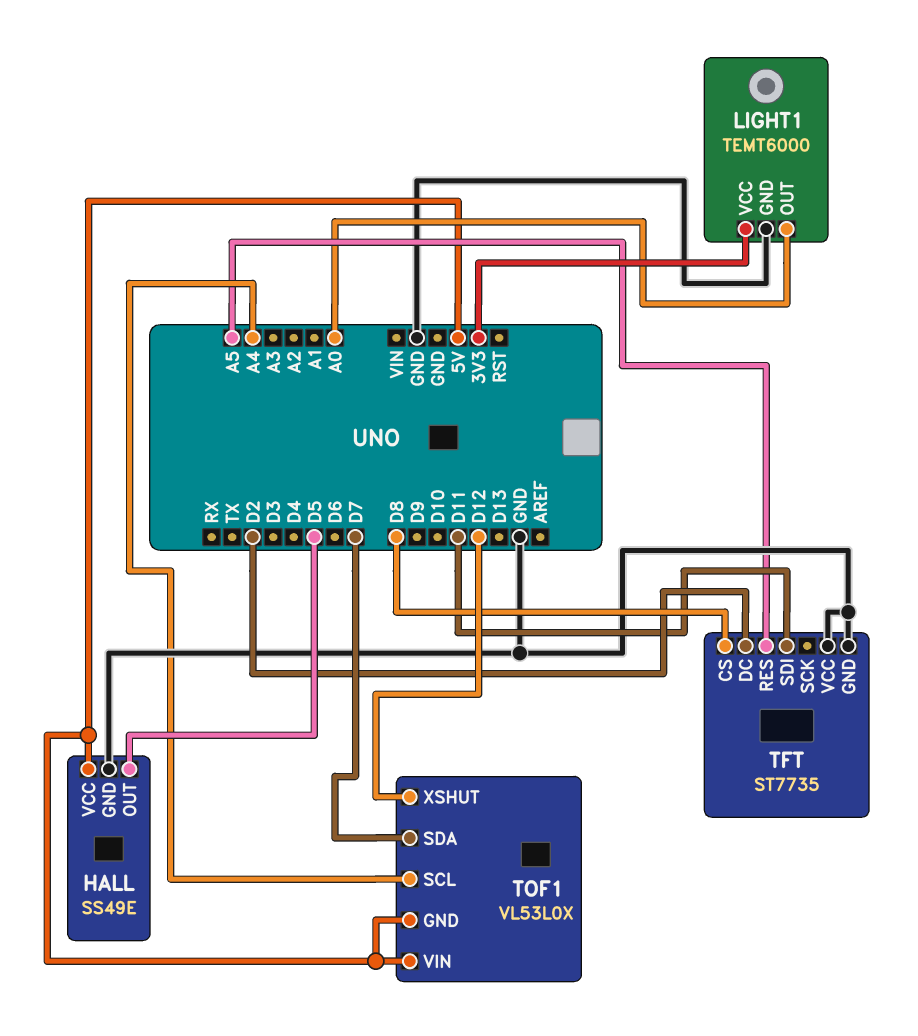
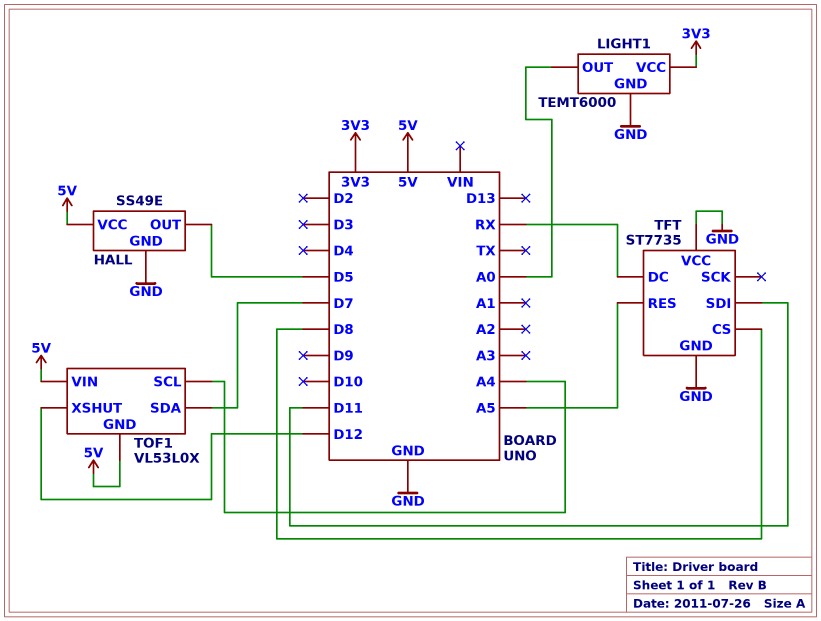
TFT pin DC: D2 -> RX

